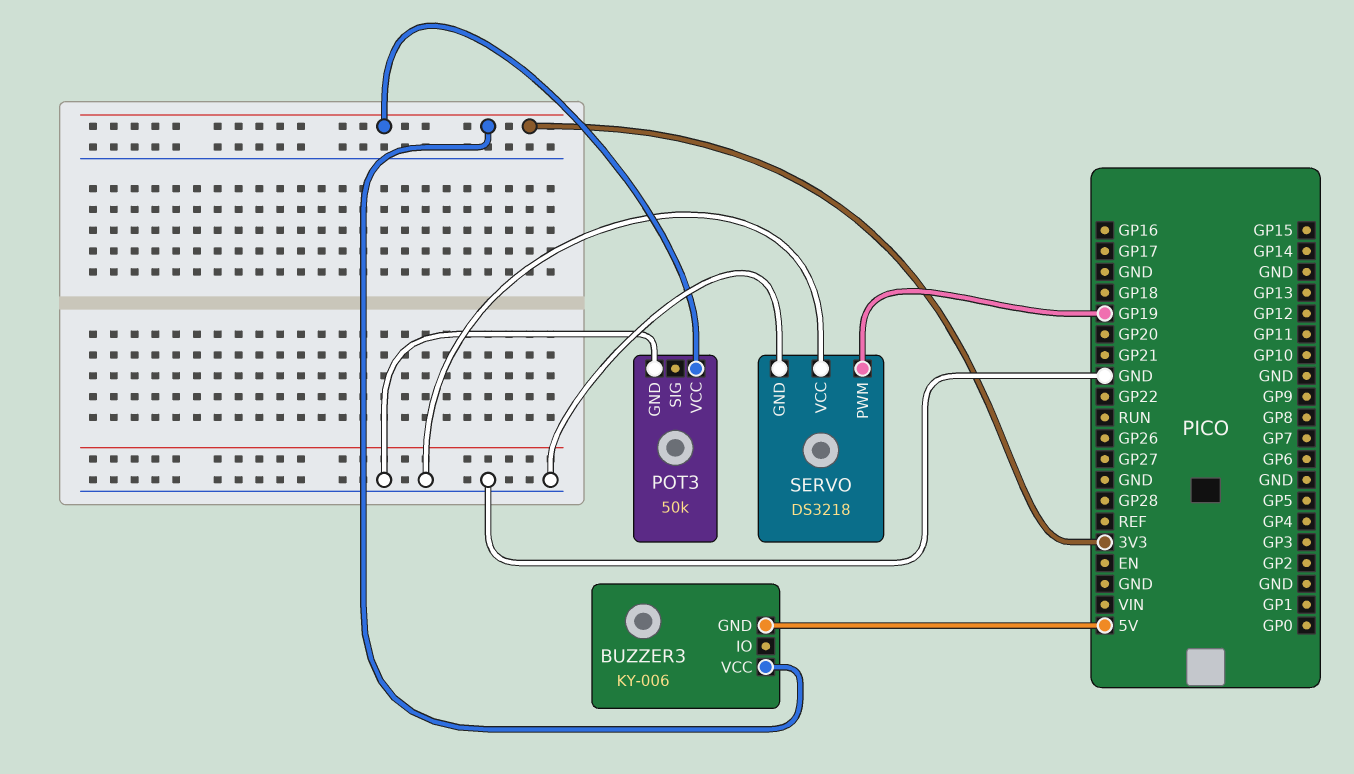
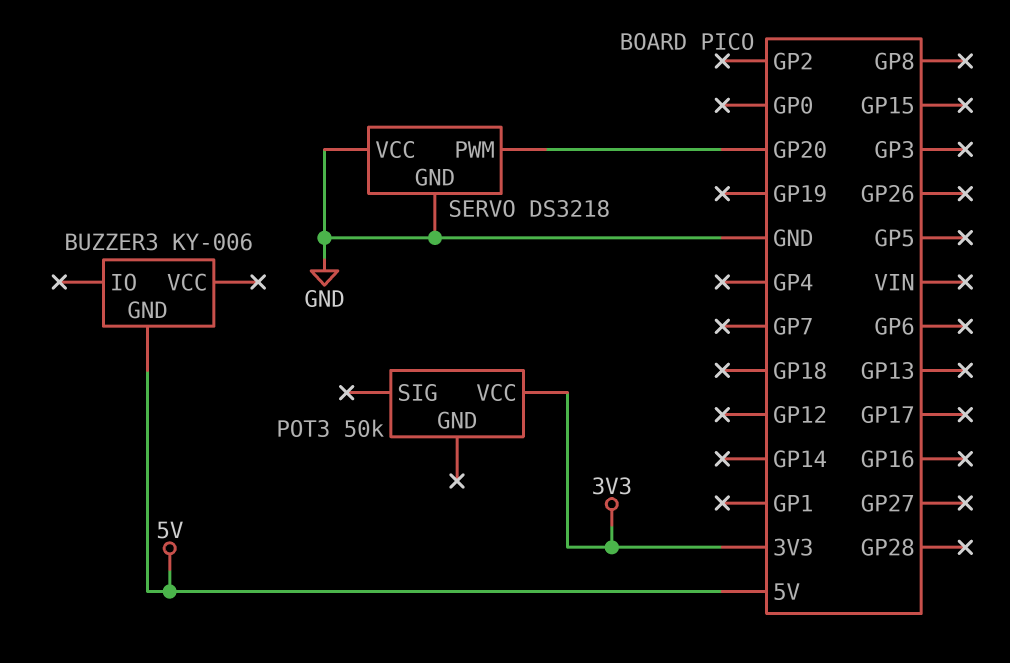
BUZZER3 pin VCC: 3V3 -> none
POT3 pin GND: GND -> none
SERVO pin PWM: GP19 -> GP20

